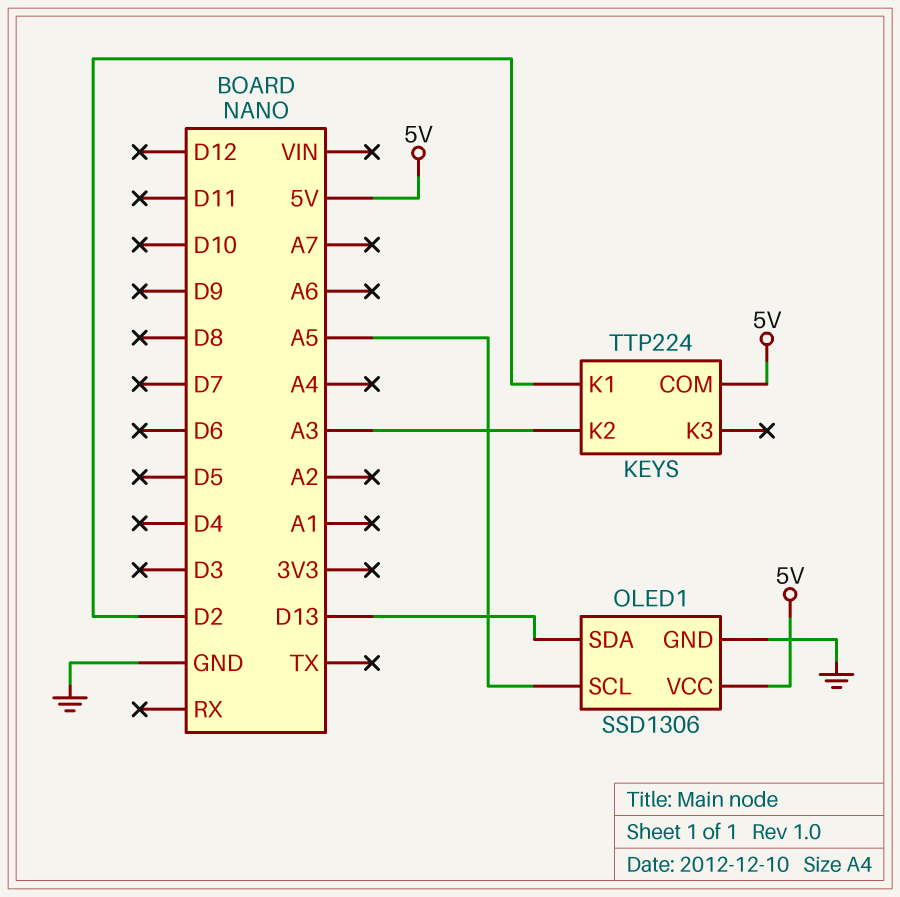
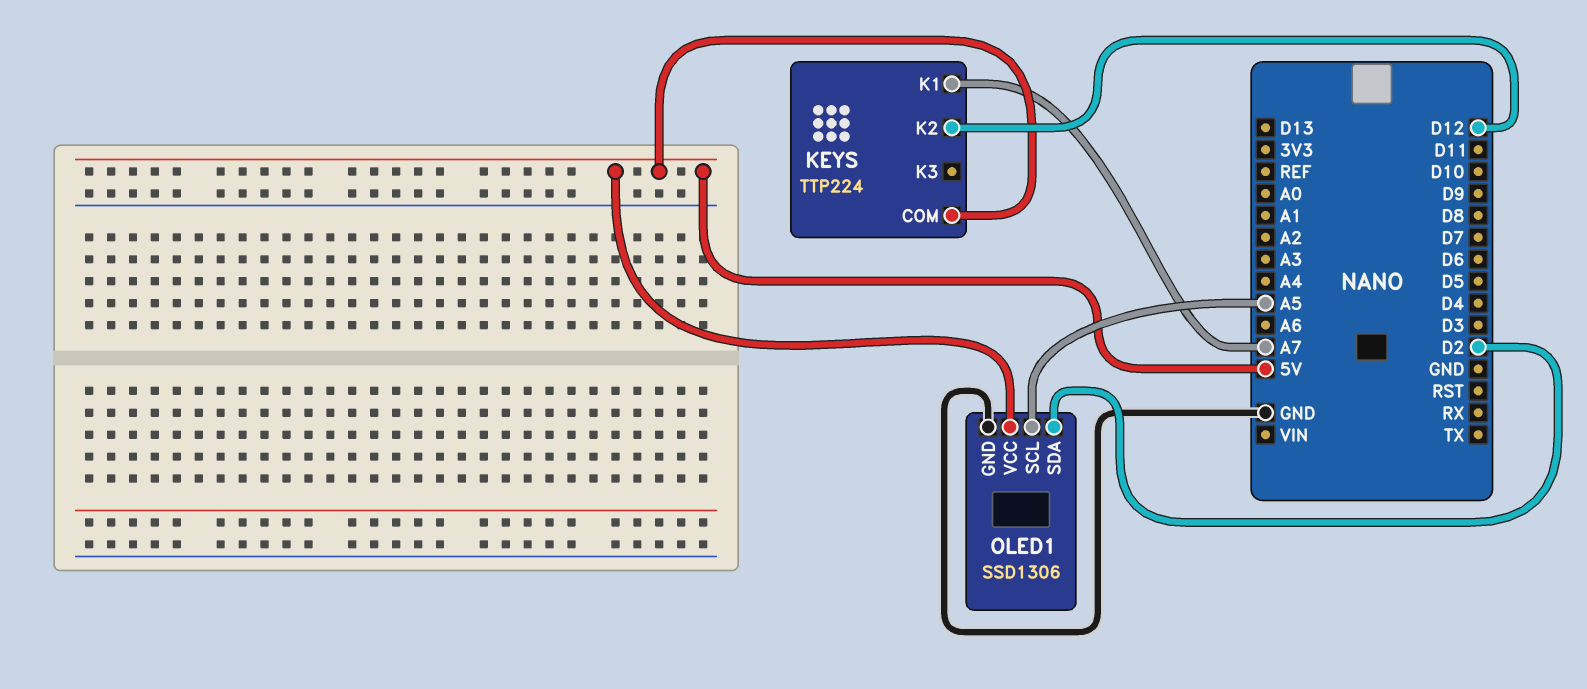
KEYS pin K1: D2 -> A7
KEYS pin K2: A3 -> D12
OLED1 pin SDA: D13 -> D2

